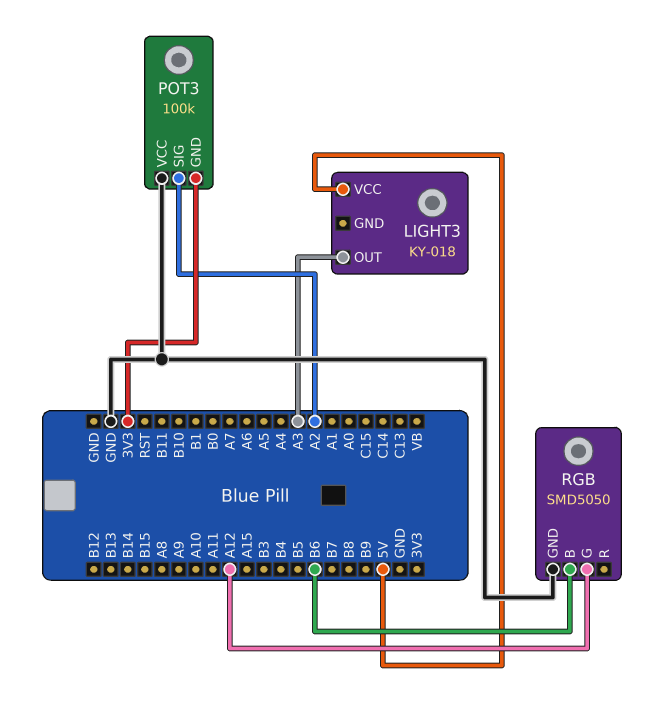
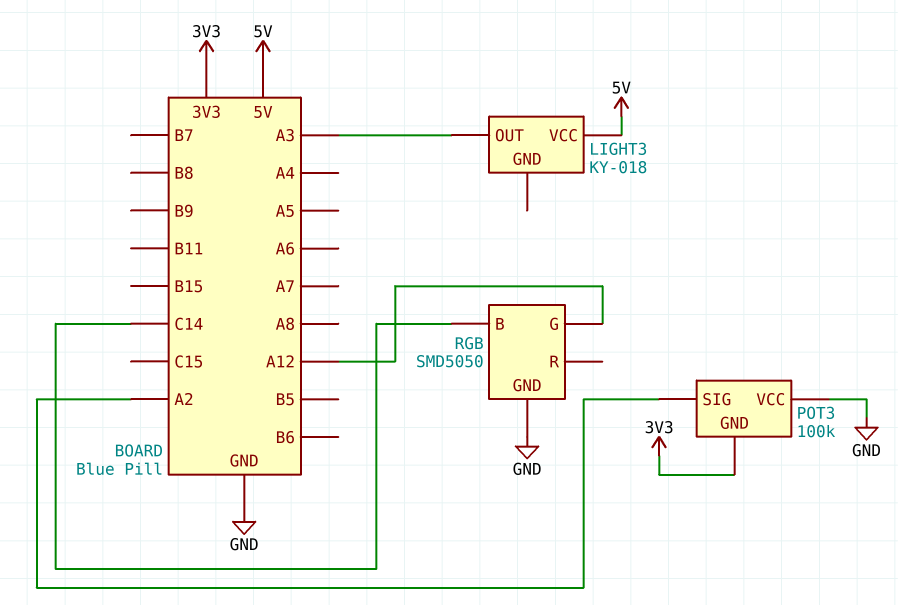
RGB pin B: B6 -> C14

